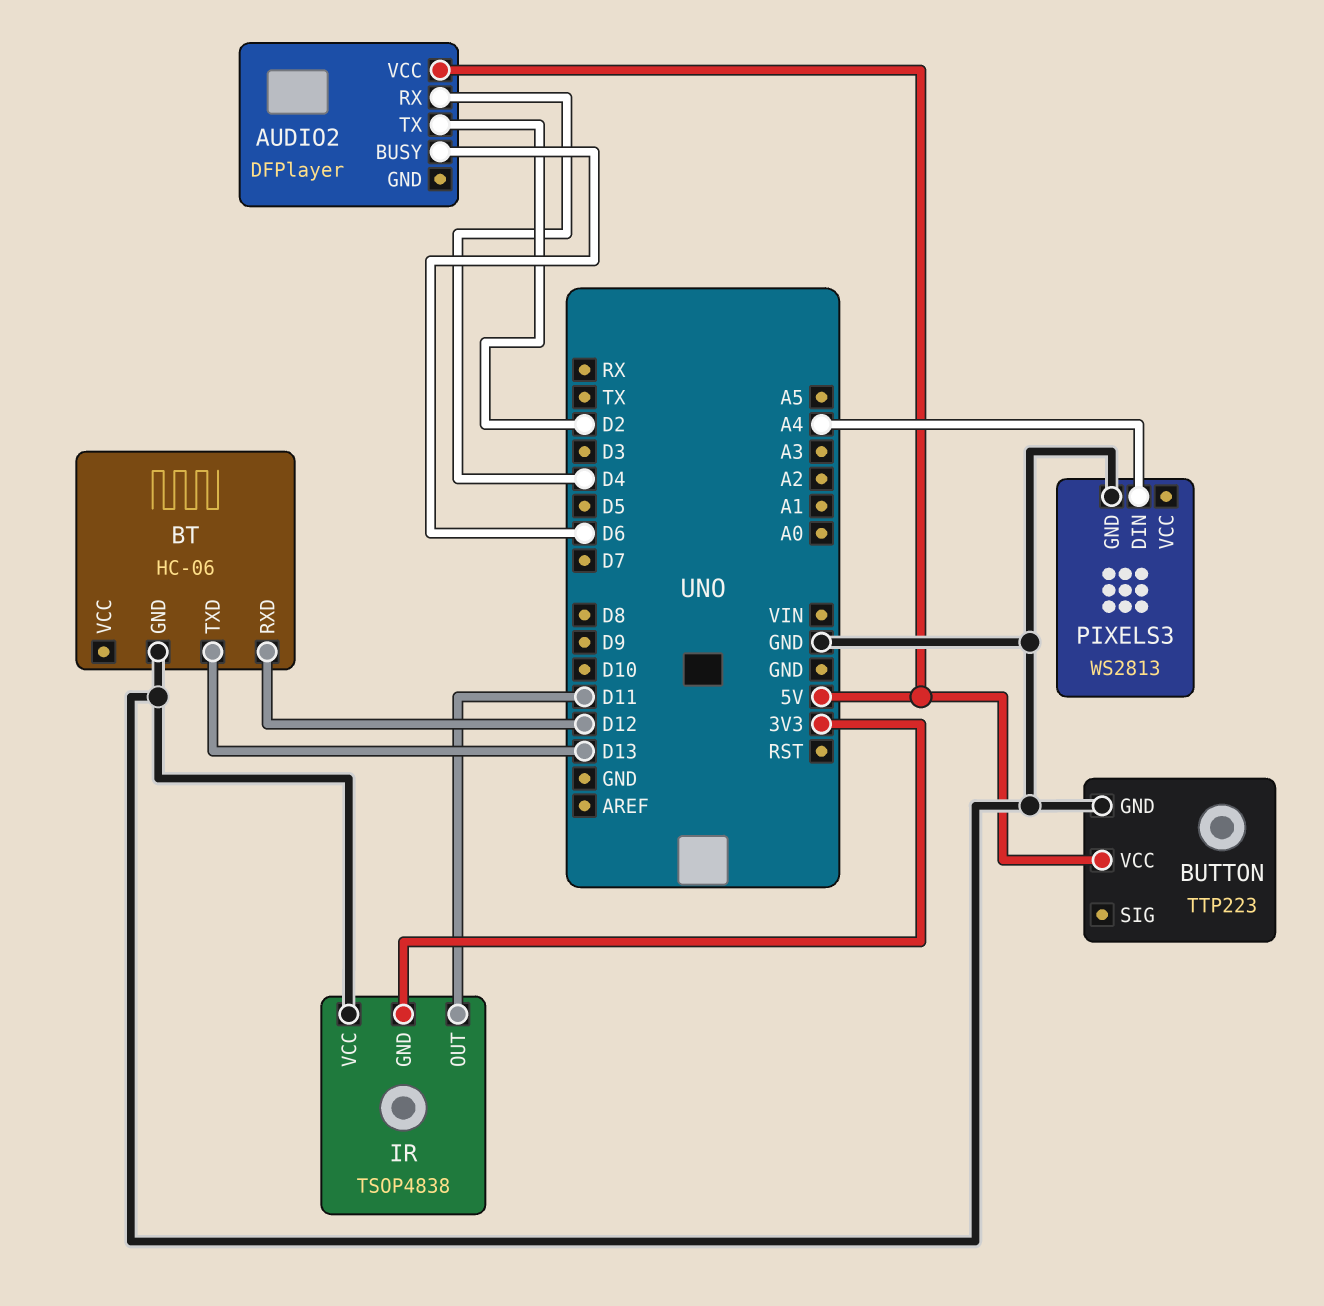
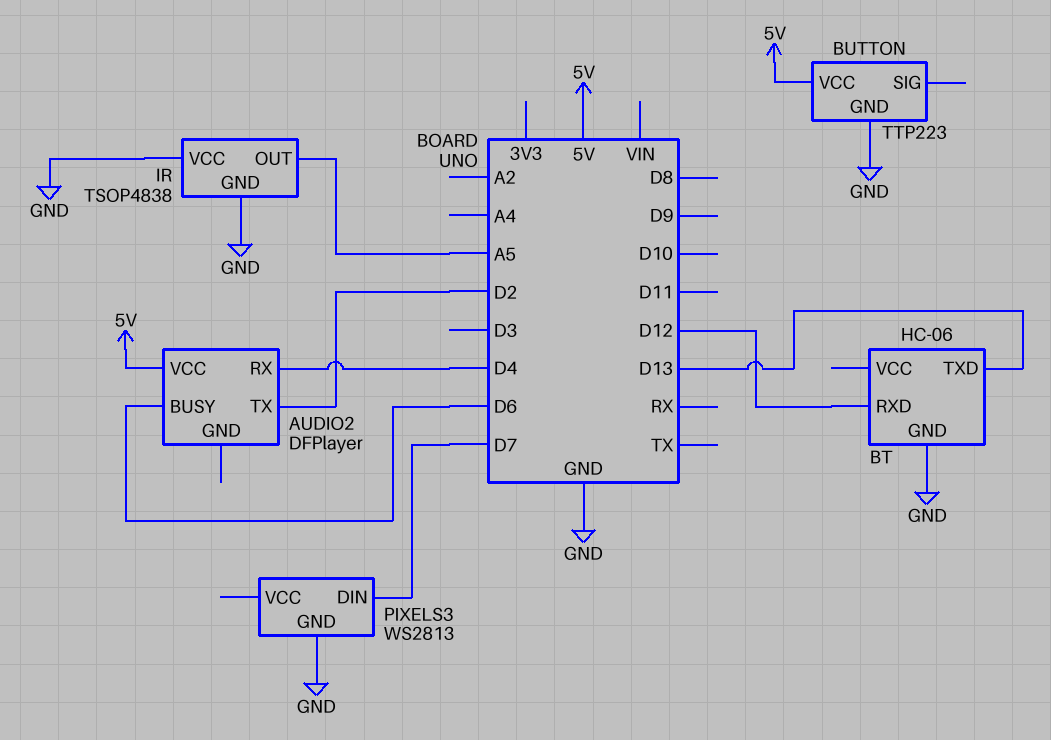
IR pin GND: 3V3 -> GND
IR pin OUT: D11 -> A5
PIXELS3 pin DIN: A4 -> D7

